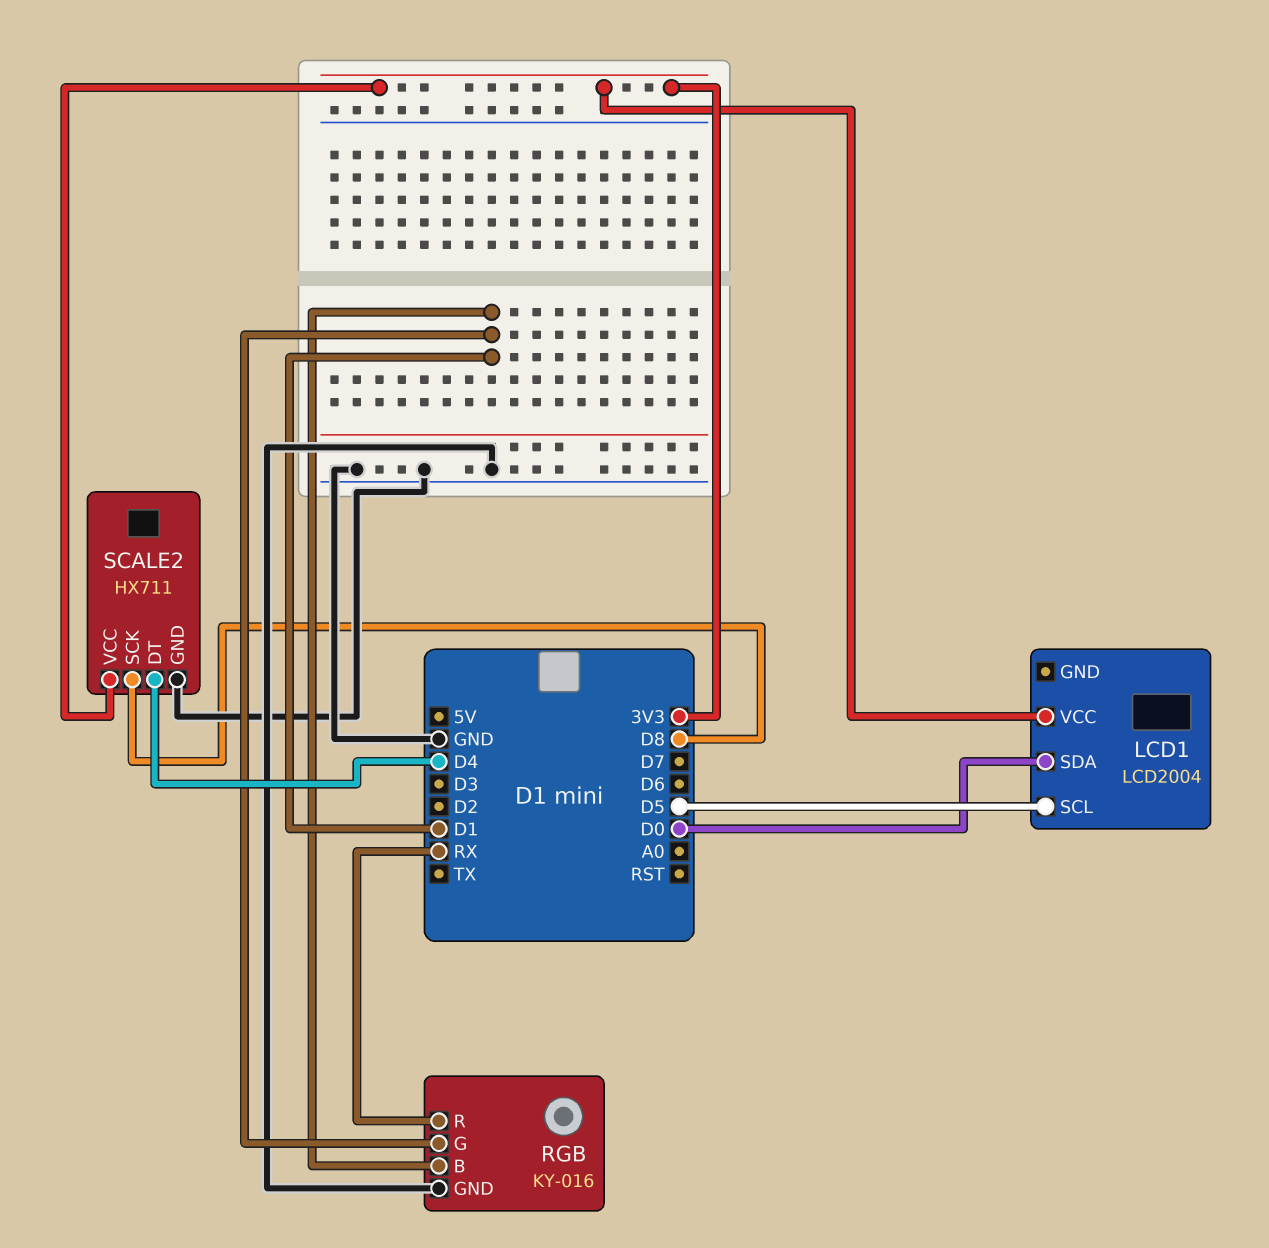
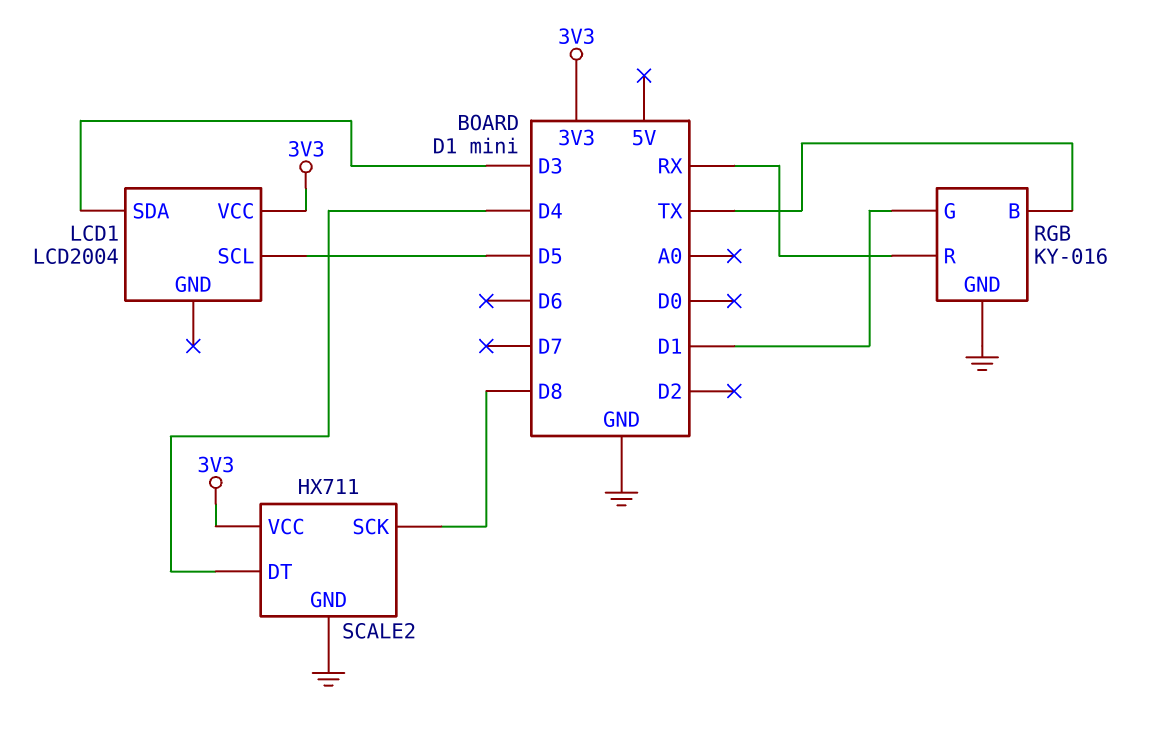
LCD1 pin SDA: D0 -> D3
RGB pin B: D1 -> TX

